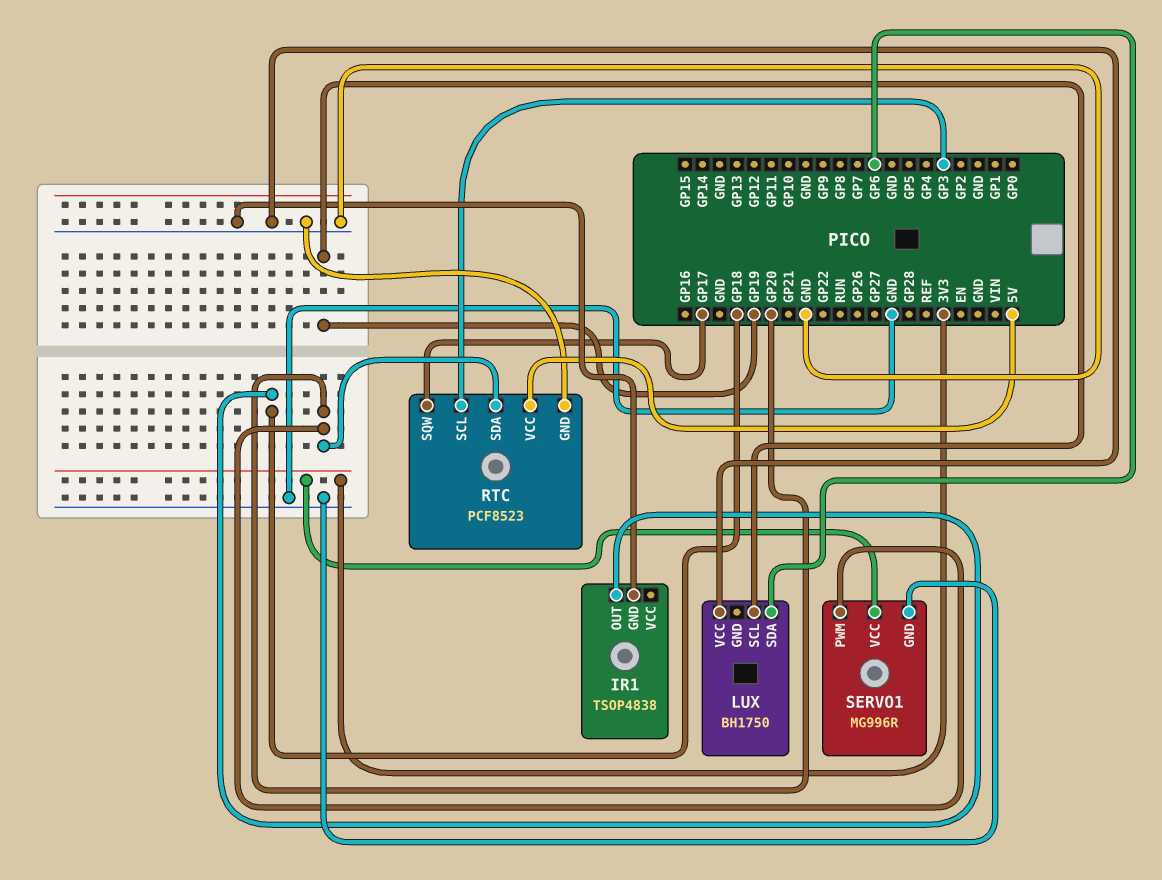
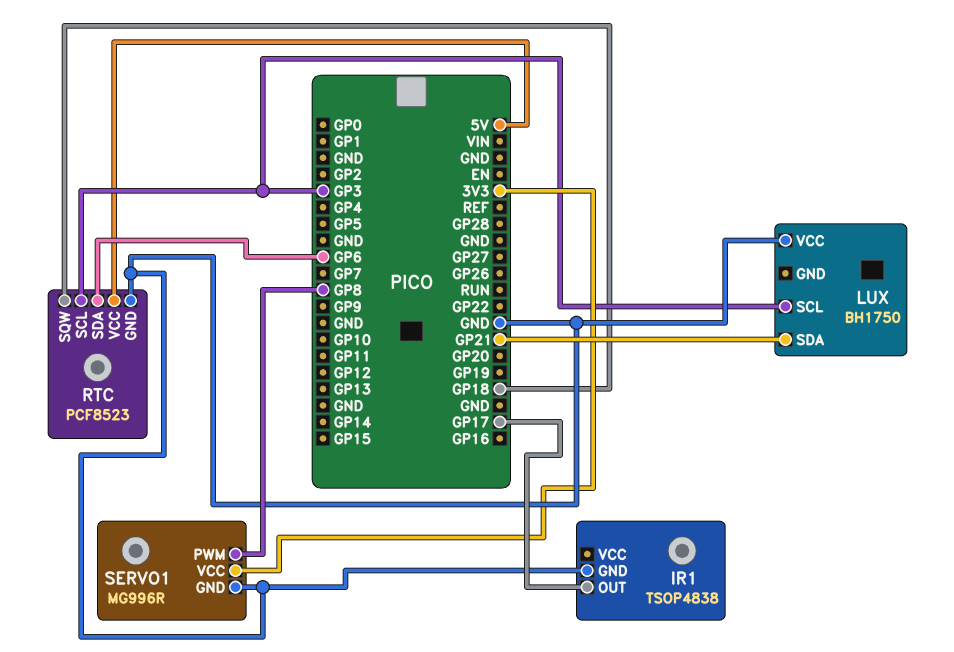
IR1 pin OUT: GP18 -> GP17
LUX pin SCL: GP19 -> GP3
LUX pin SDA: GP6 -> GP21
RTC pin SDA: GP20 -> GP6
RTC pin SQW: GP17 -> GP18
SERVO1 pin PWM: GP20 -> GP8

